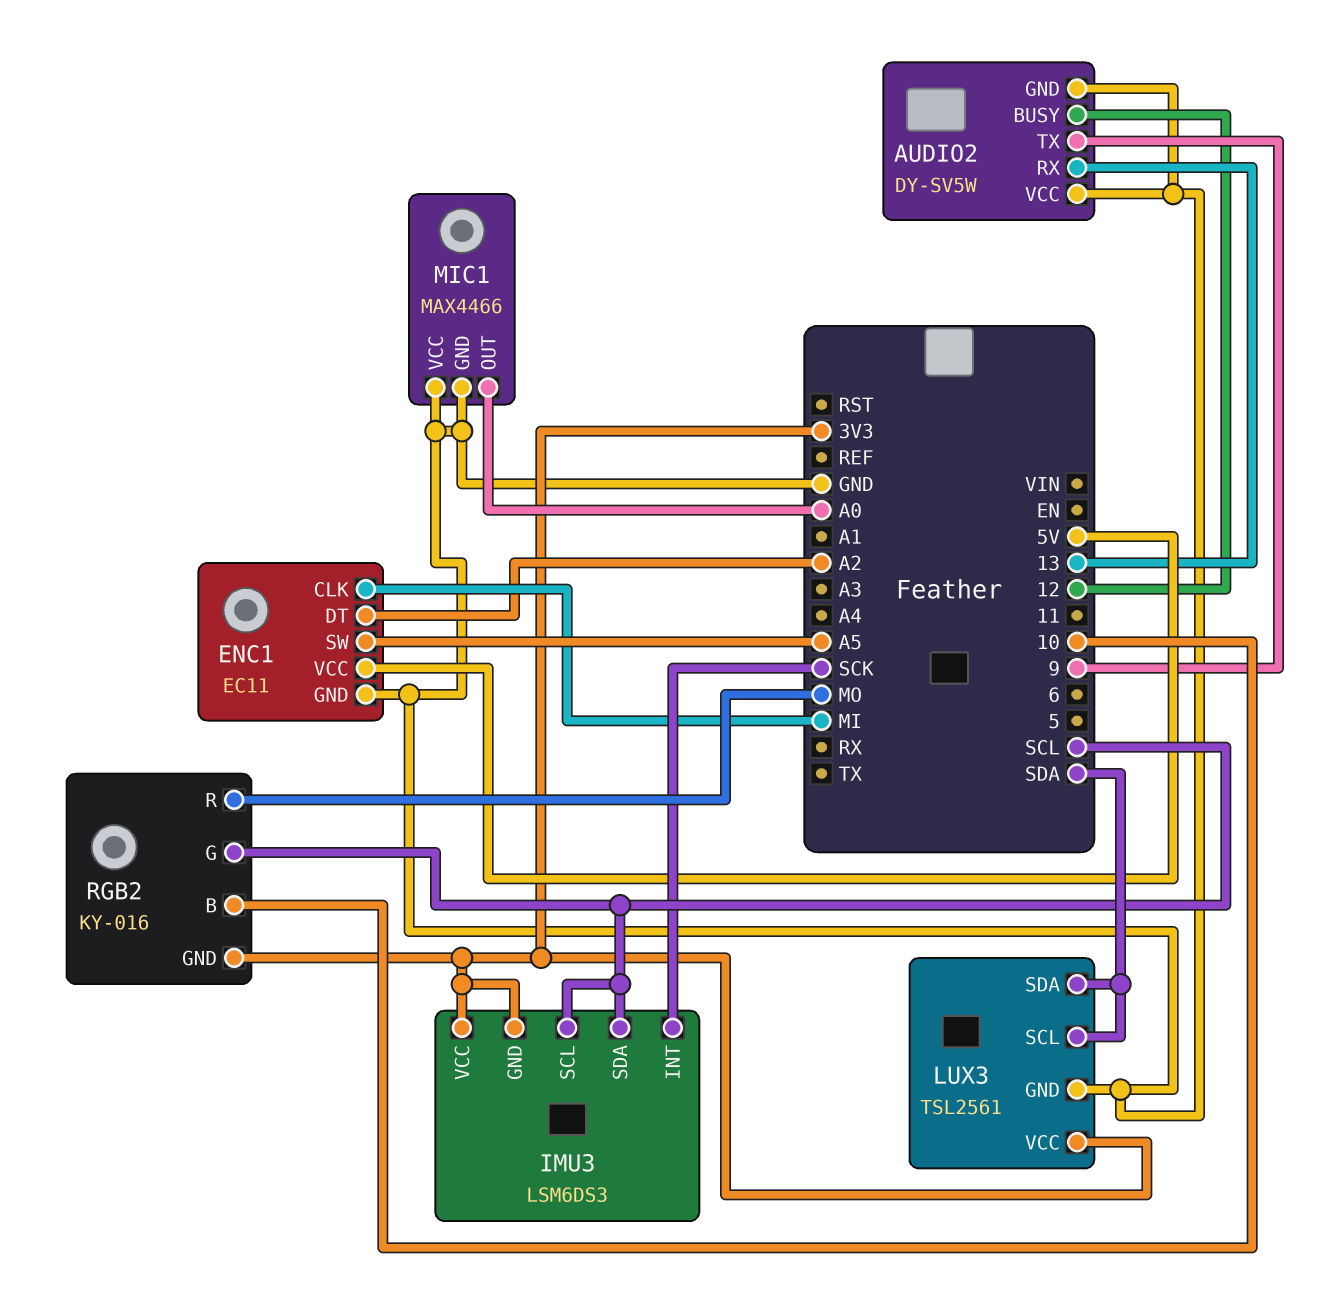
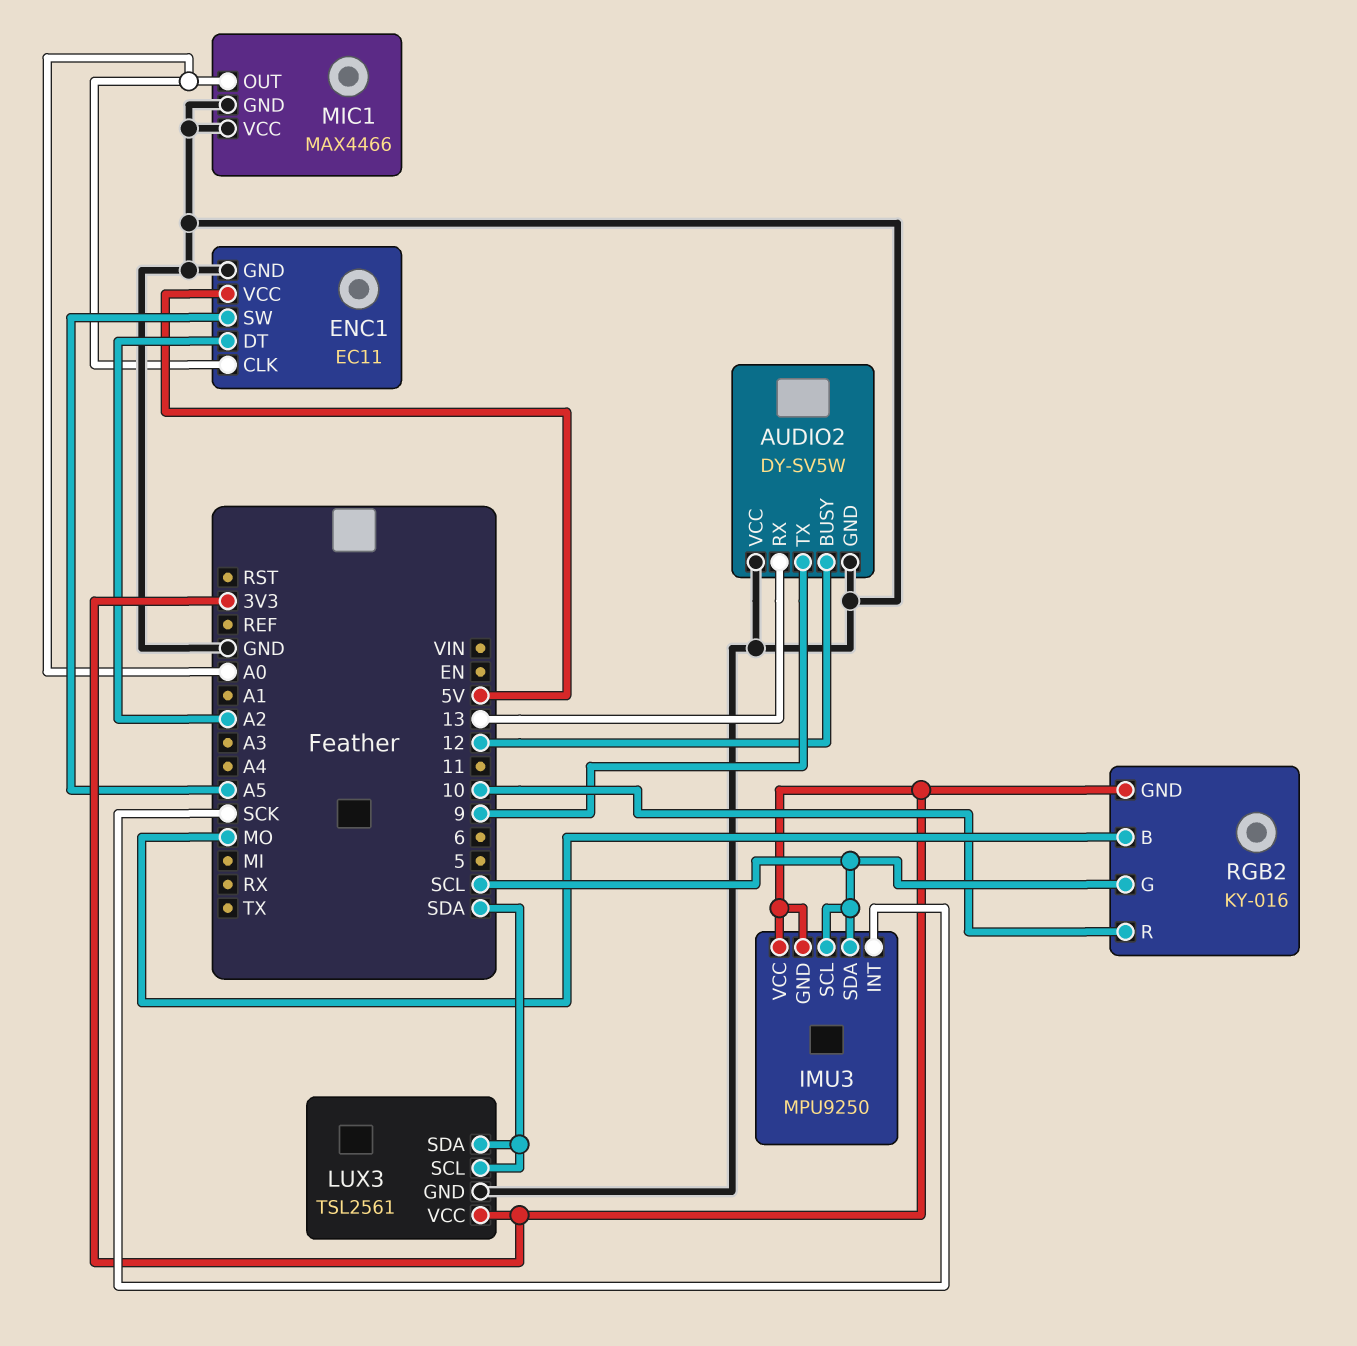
ENC1 pin CLK: MI -> A0
IMU3: LSM6DS3 -> MPU9250
RGB2 pin B: 10 -> MO
RGB2 pin R: MO -> 10

